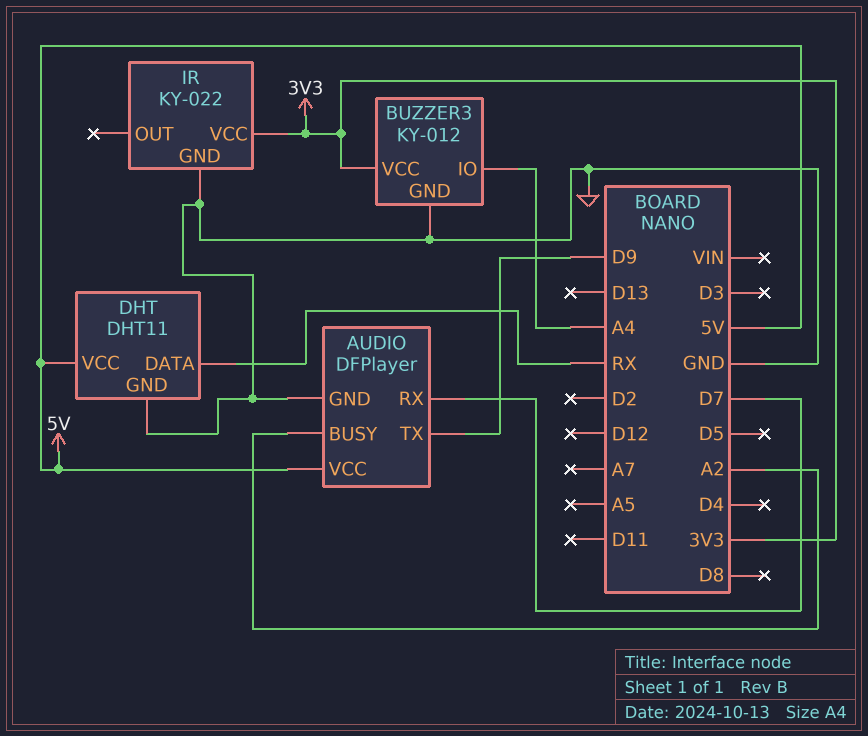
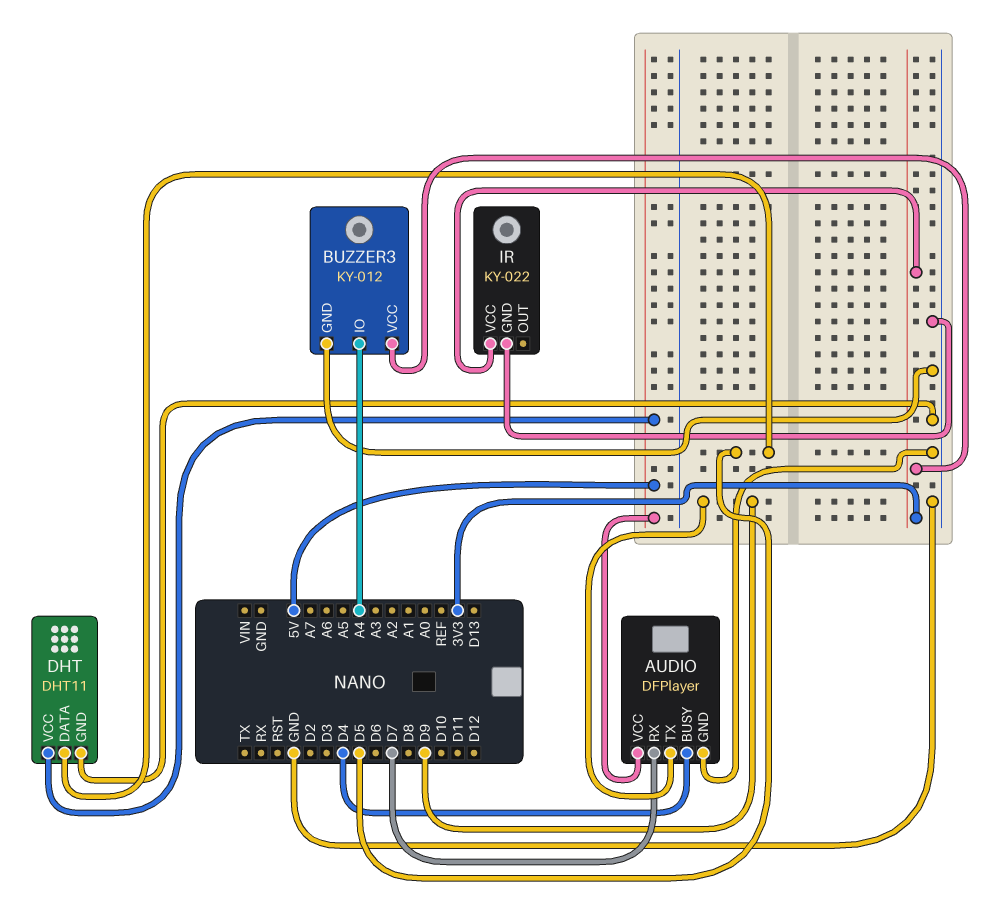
AUDIO pin BUSY: A2 -> D4
DHT pin DATA: RX -> D5

